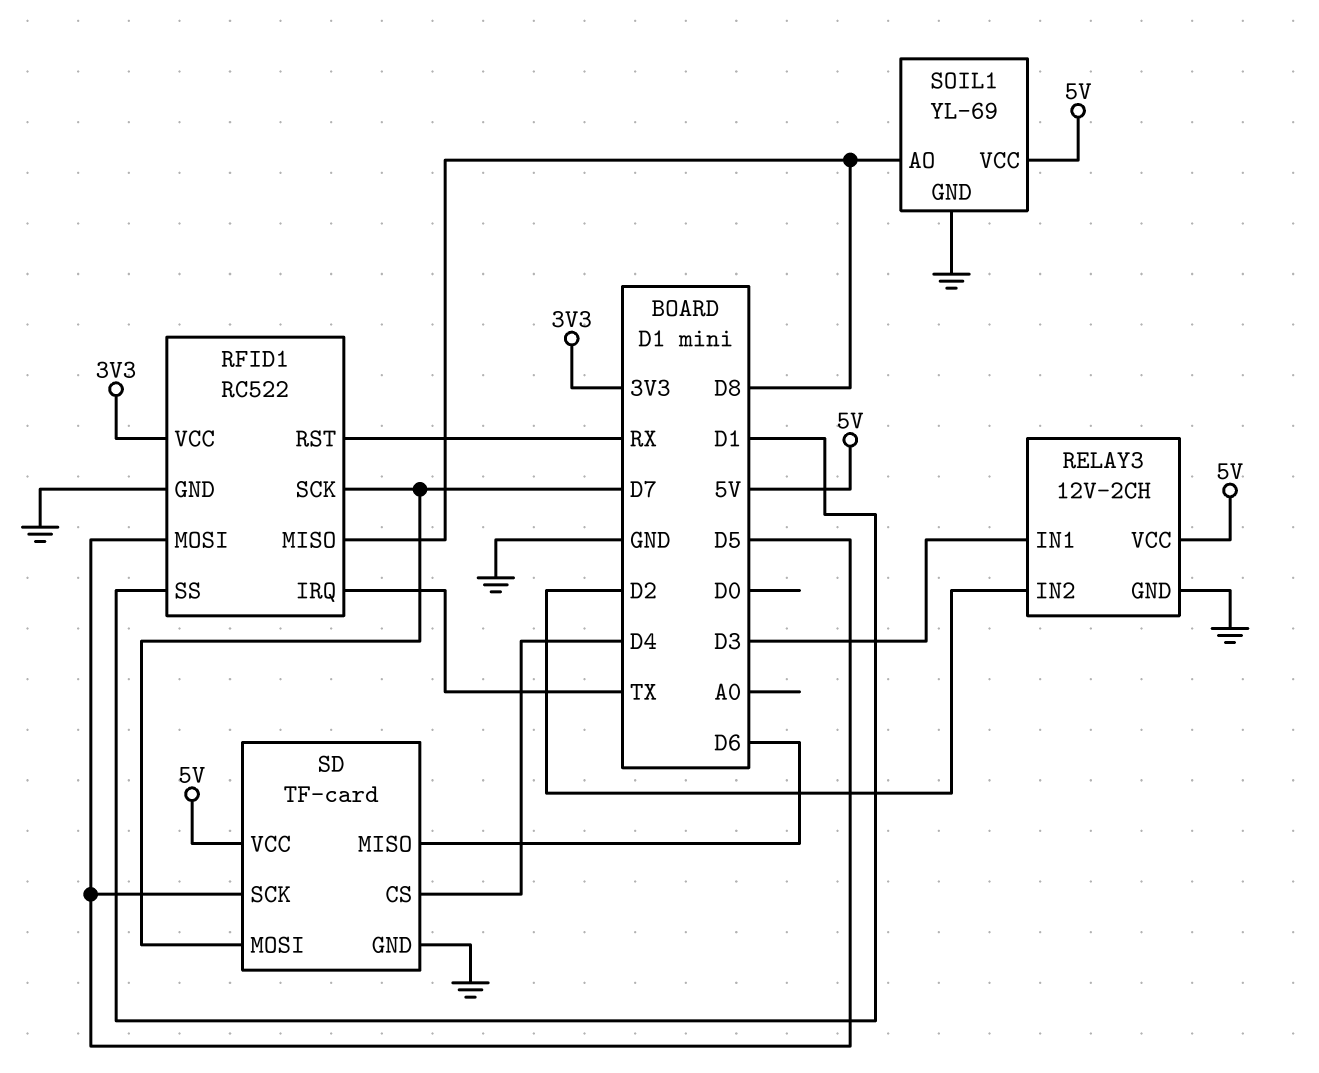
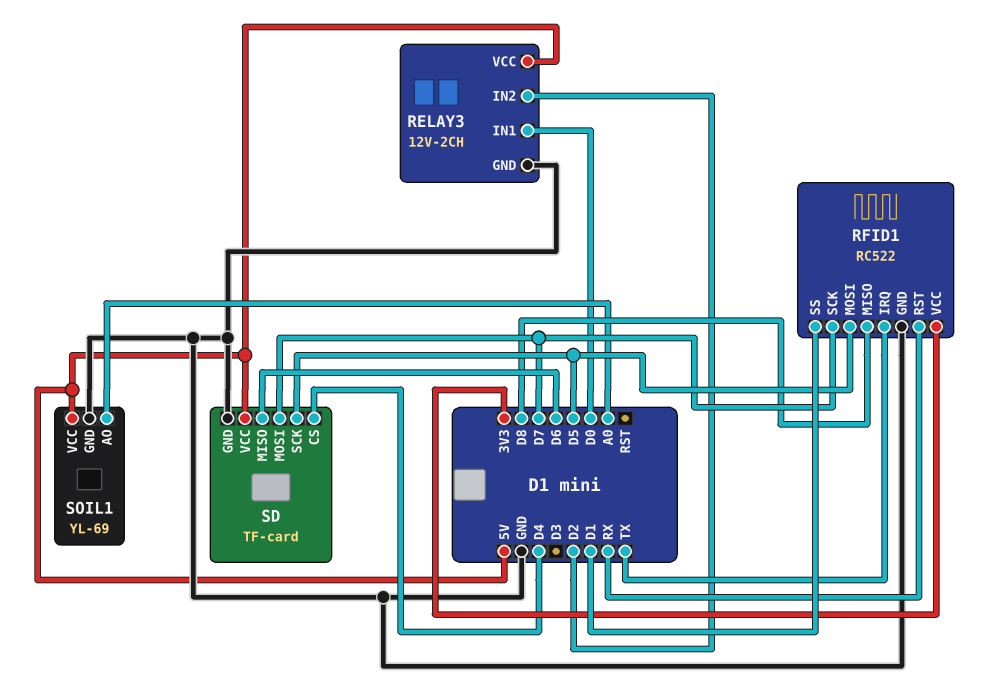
RELAY3 pin IN1: D3 -> D0
SOIL1 pin AO: D8 -> A0

